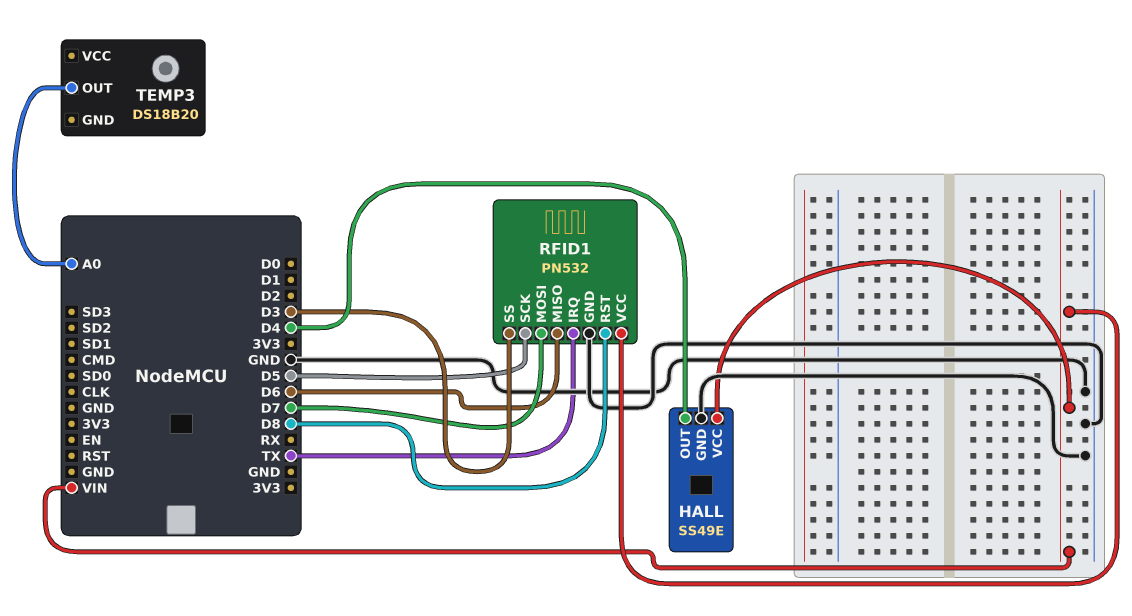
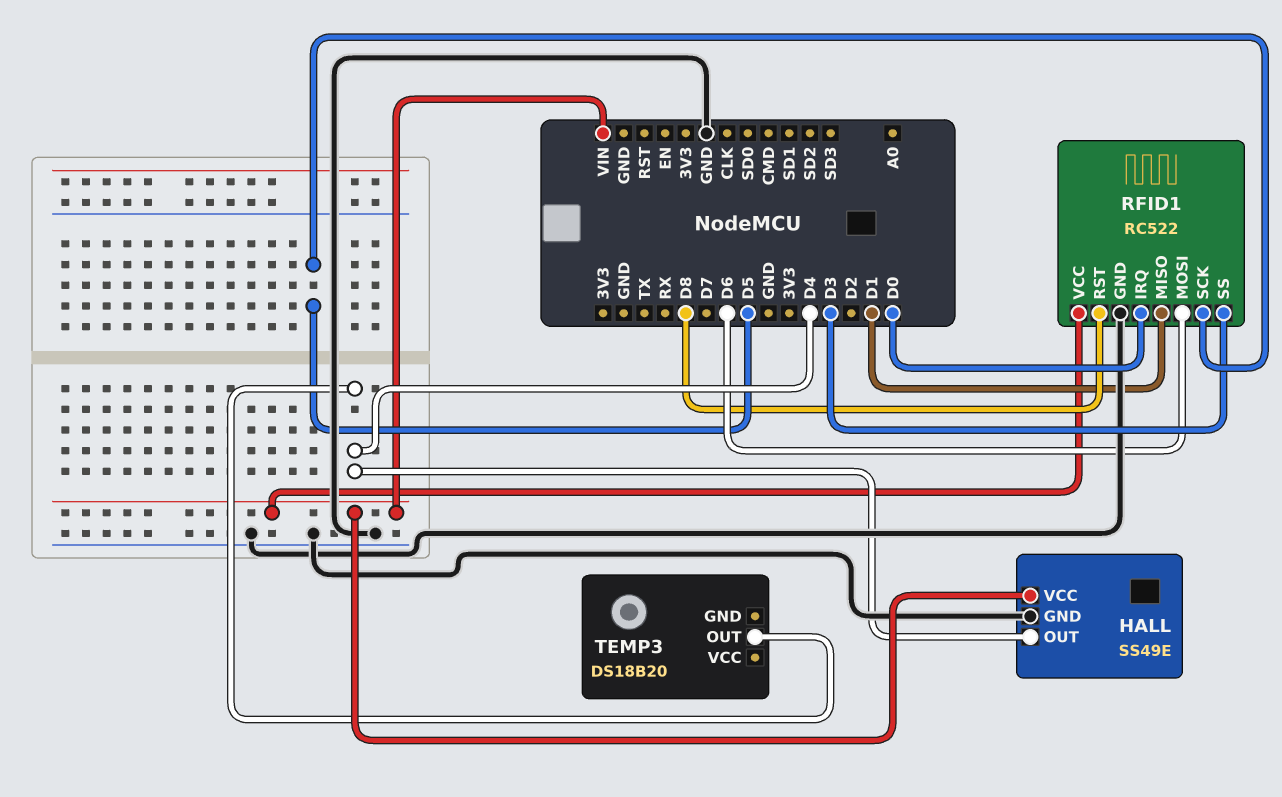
RFID1: PN532 -> RC522
RFID1 pin IRQ: TX -> D0
RFID1 pin MISO: D6 -> D1
RFID1 pin MOSI: D7 -> D6
TEMP3 pin OUT: A0 -> D4

